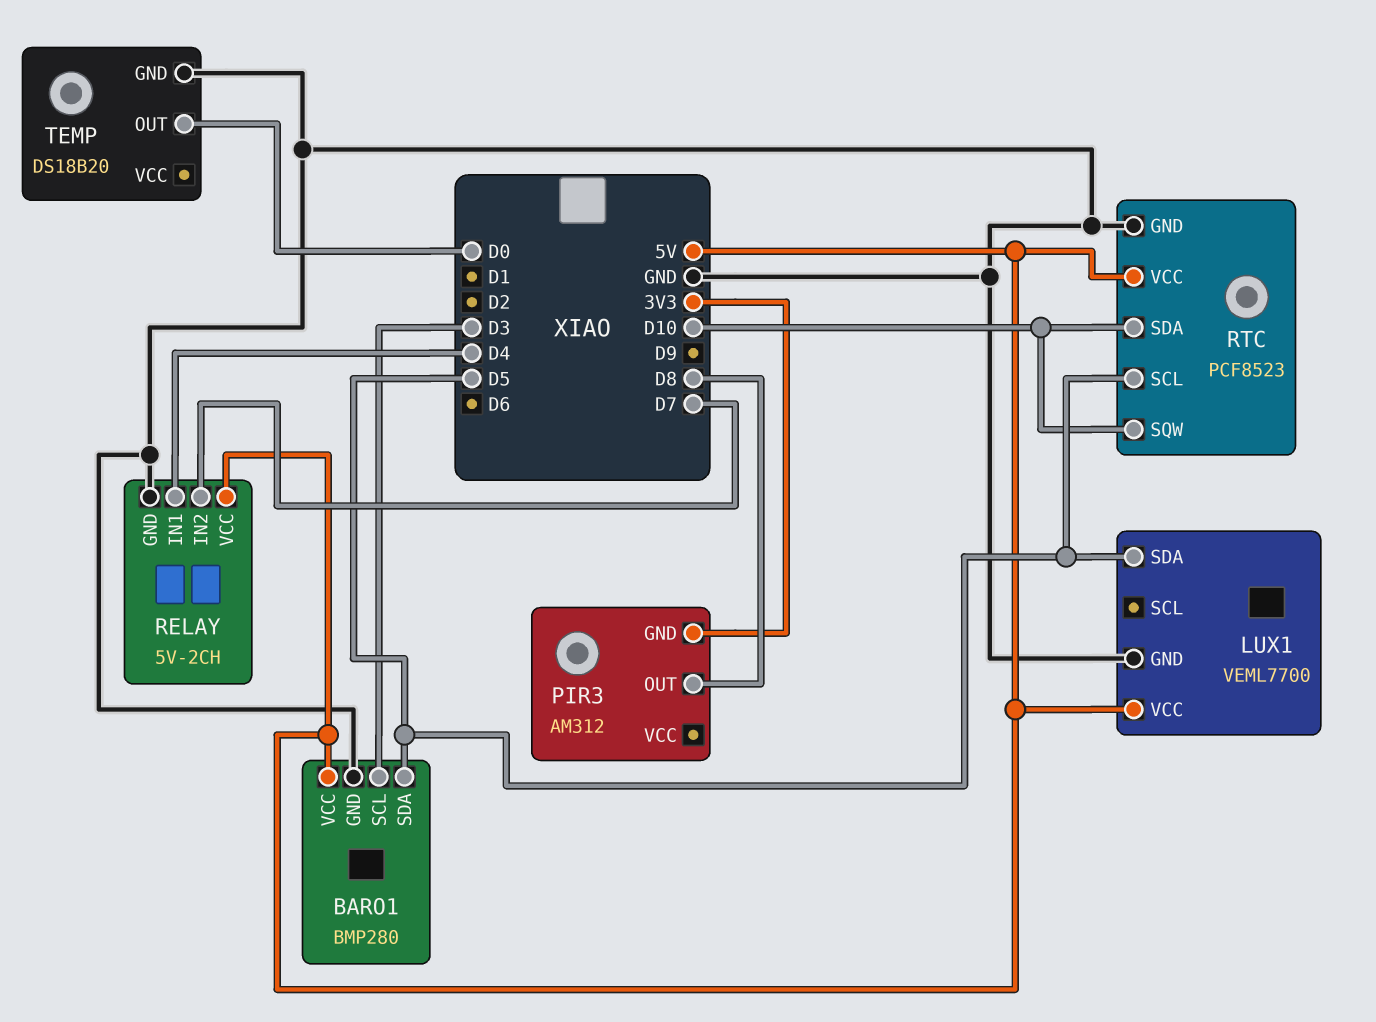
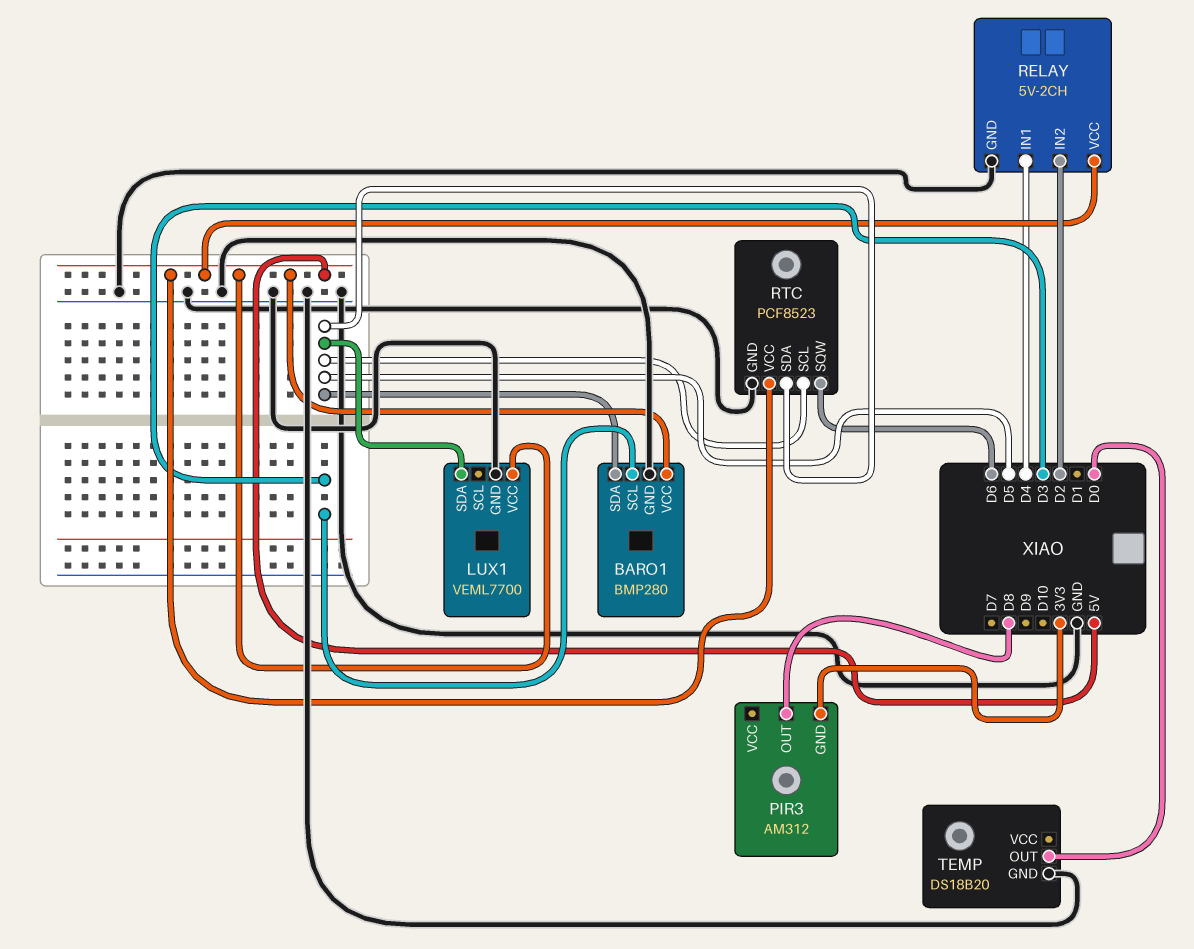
RELAY pin IN2: D7 -> D2
RTC pin SDA: D10 -> D5
RTC pin SQW: D10 -> D6

